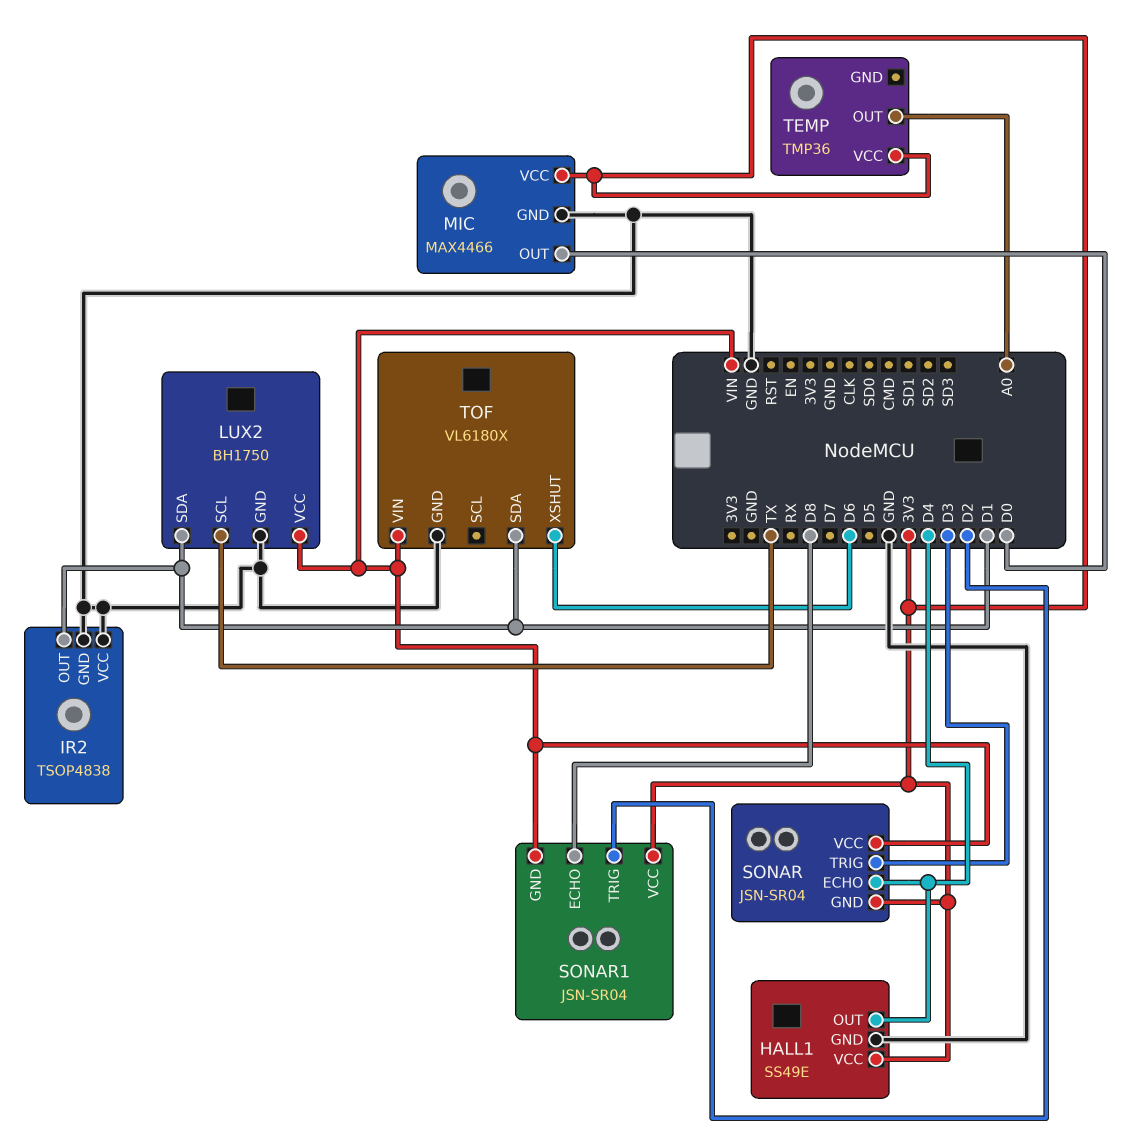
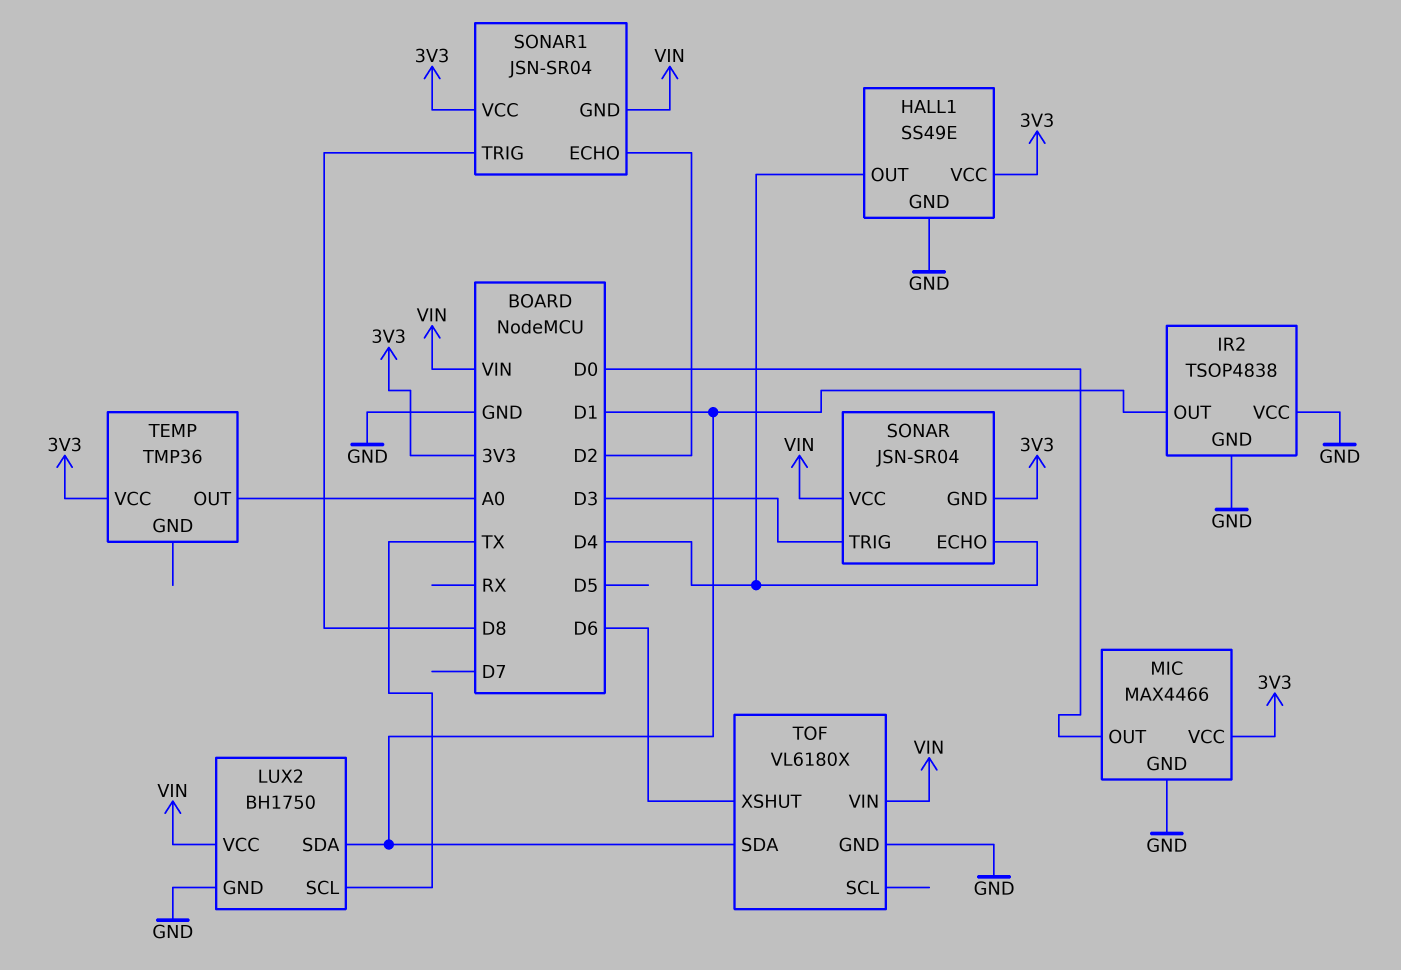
SONAR1 pin ECHO: D8 -> D2
SONAR1 pin TRIG: D2 -> D8

